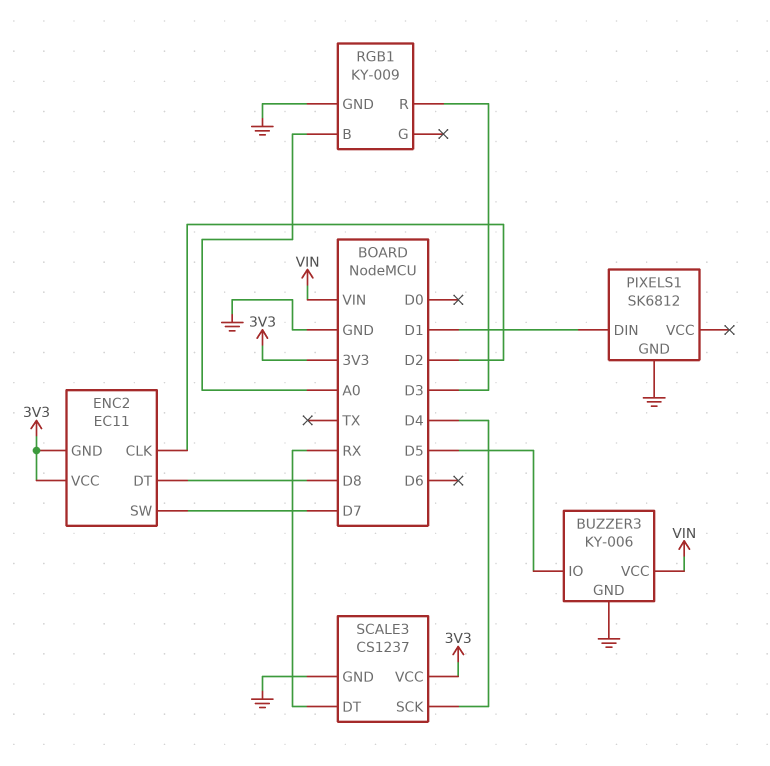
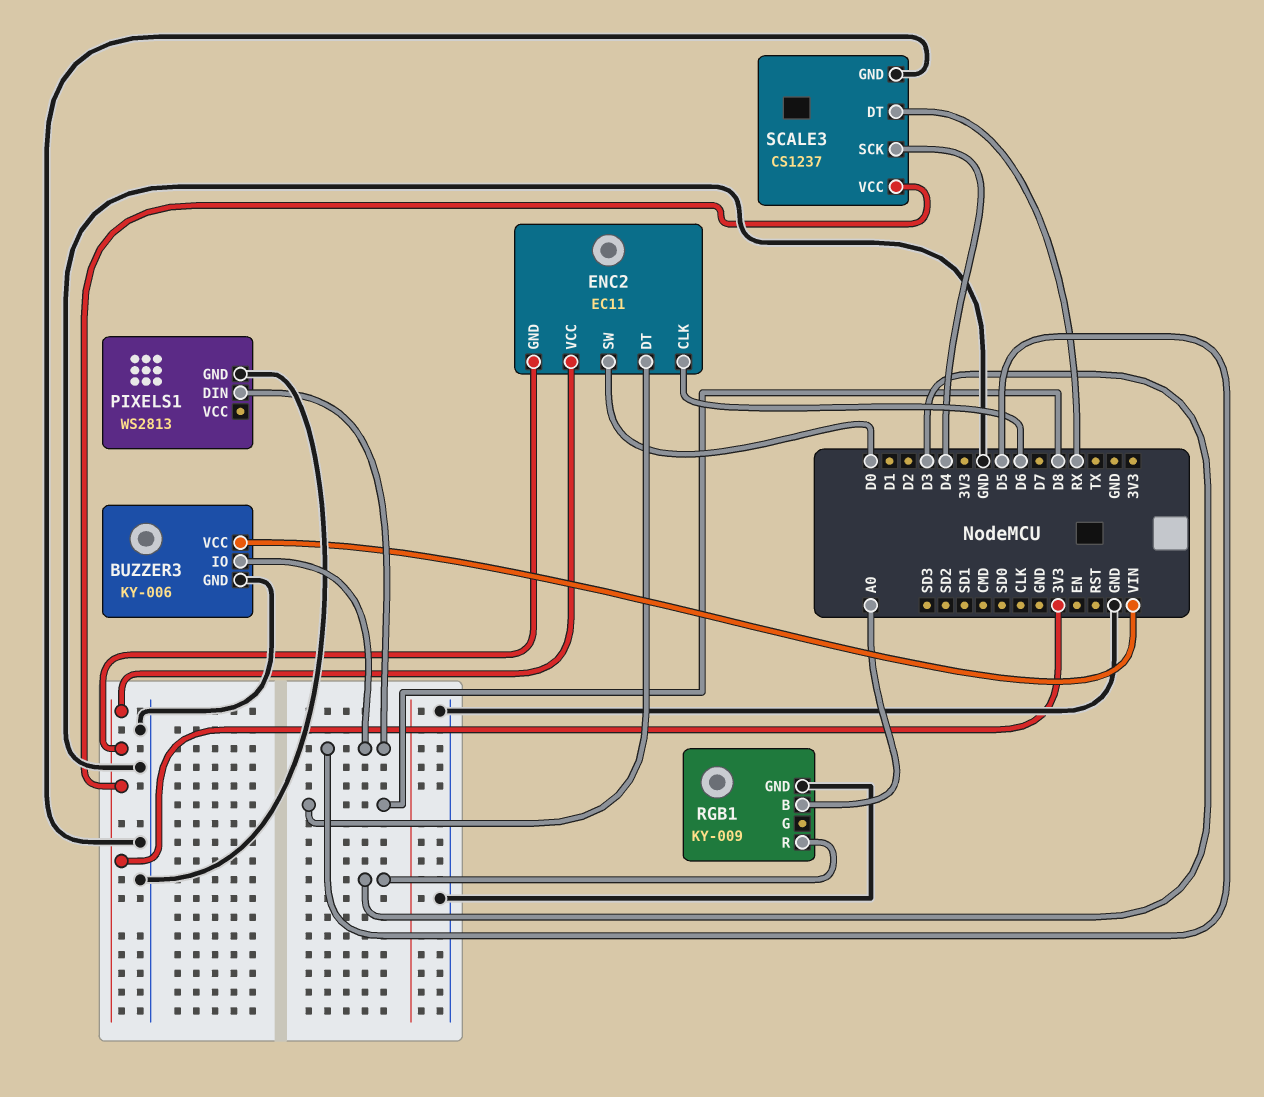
ENC2 pin CLK: D2 -> D6
ENC2 pin SW: D7 -> D0
PIXELS1: SK6812 -> WS2813
PIXELS1 pin DIN: D1 -> D5

